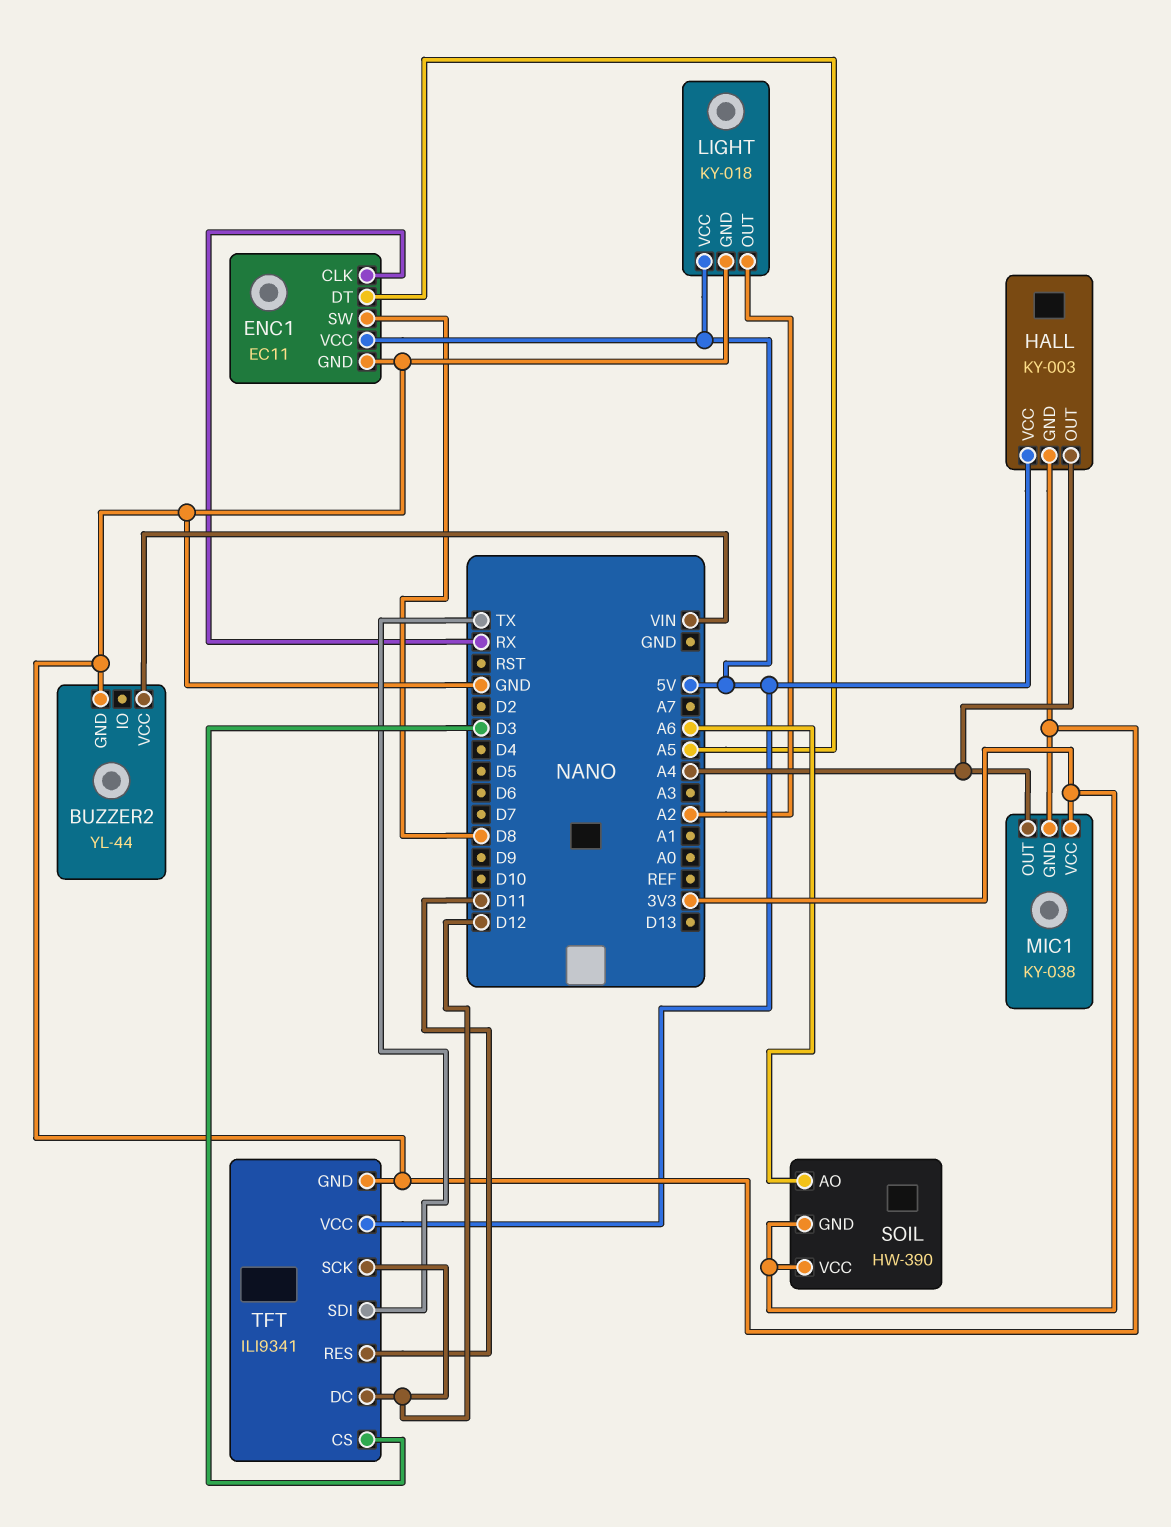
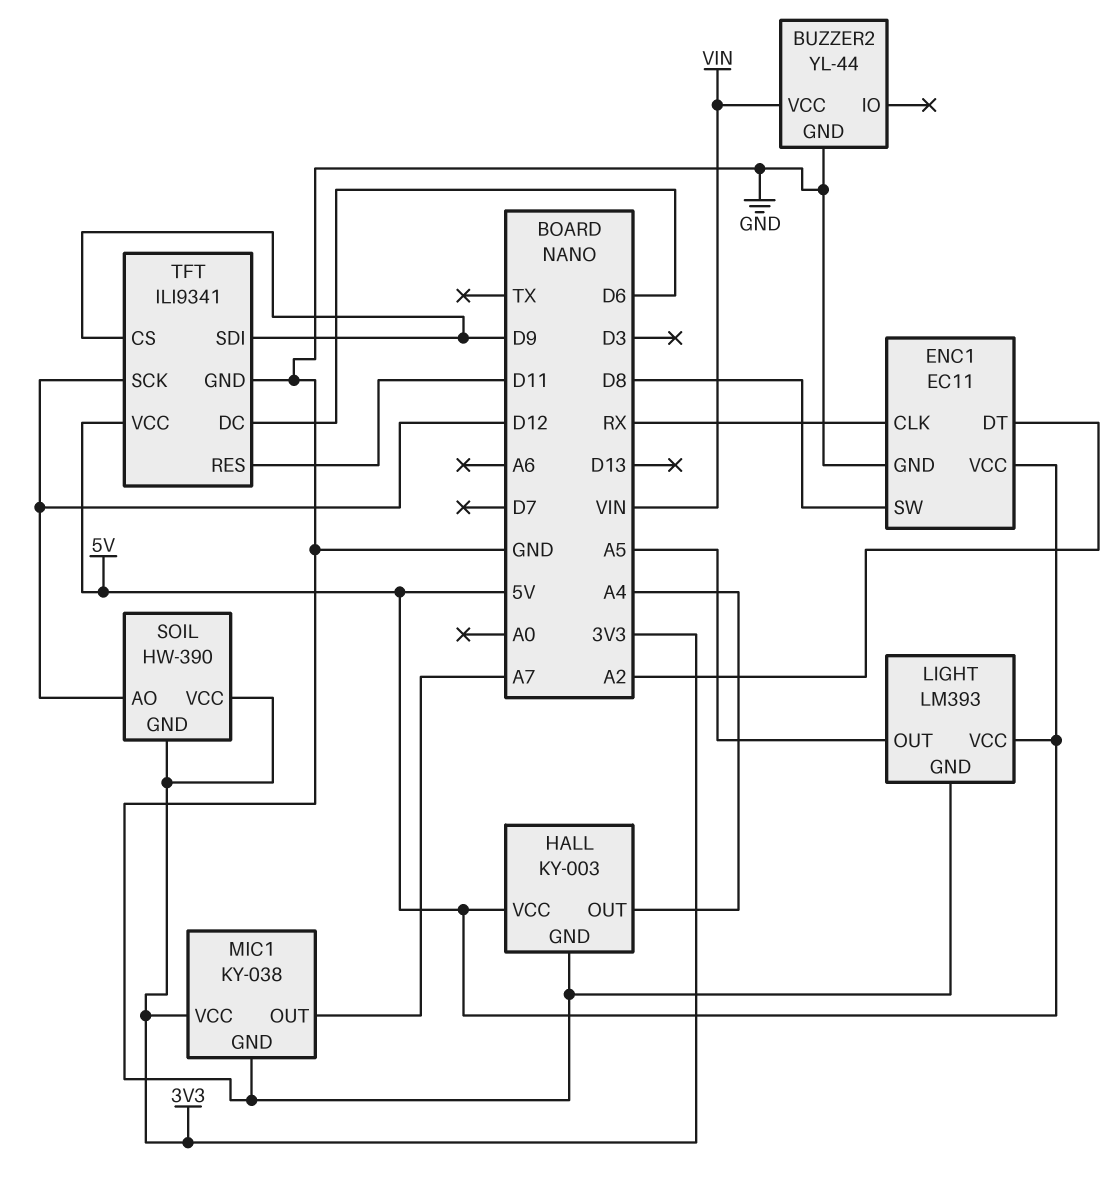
ENC1 pin DT: A5 -> A2
LIGHT: KY-018 -> LM393
LIGHT pin OUT: A2 -> A5
MIC1 pin OUT: A4 -> A7
SOIL pin AO: A6 -> D12
TFT pin CS: D3 -> D9
TFT pin DC: D12 -> D6
TFT pin SDI: TX -> D9

